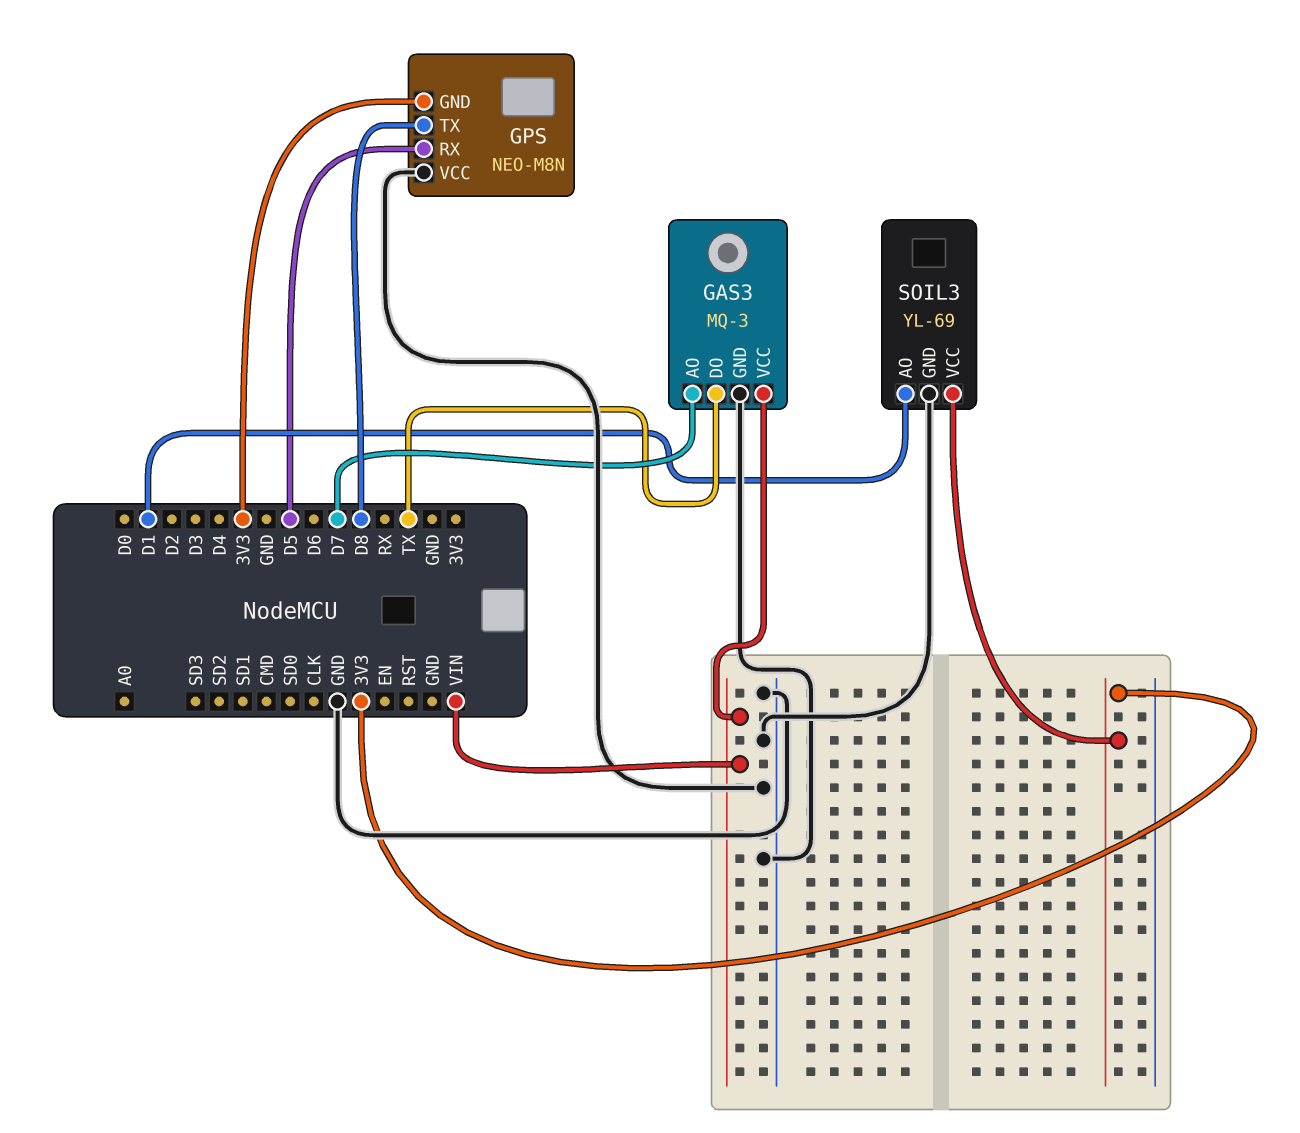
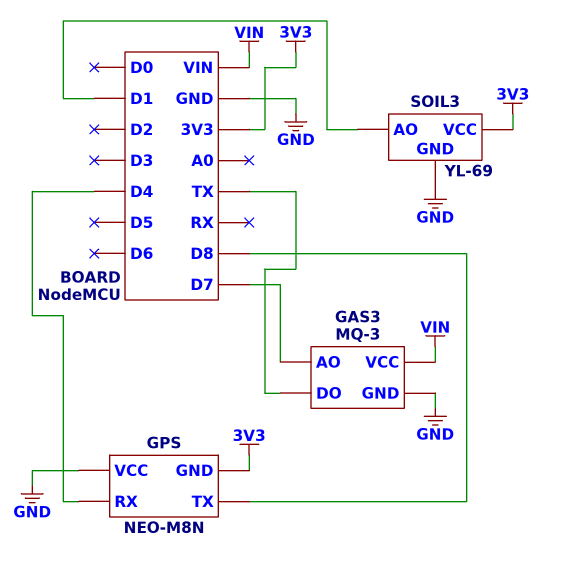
GPS pin RX: D5 -> D4

